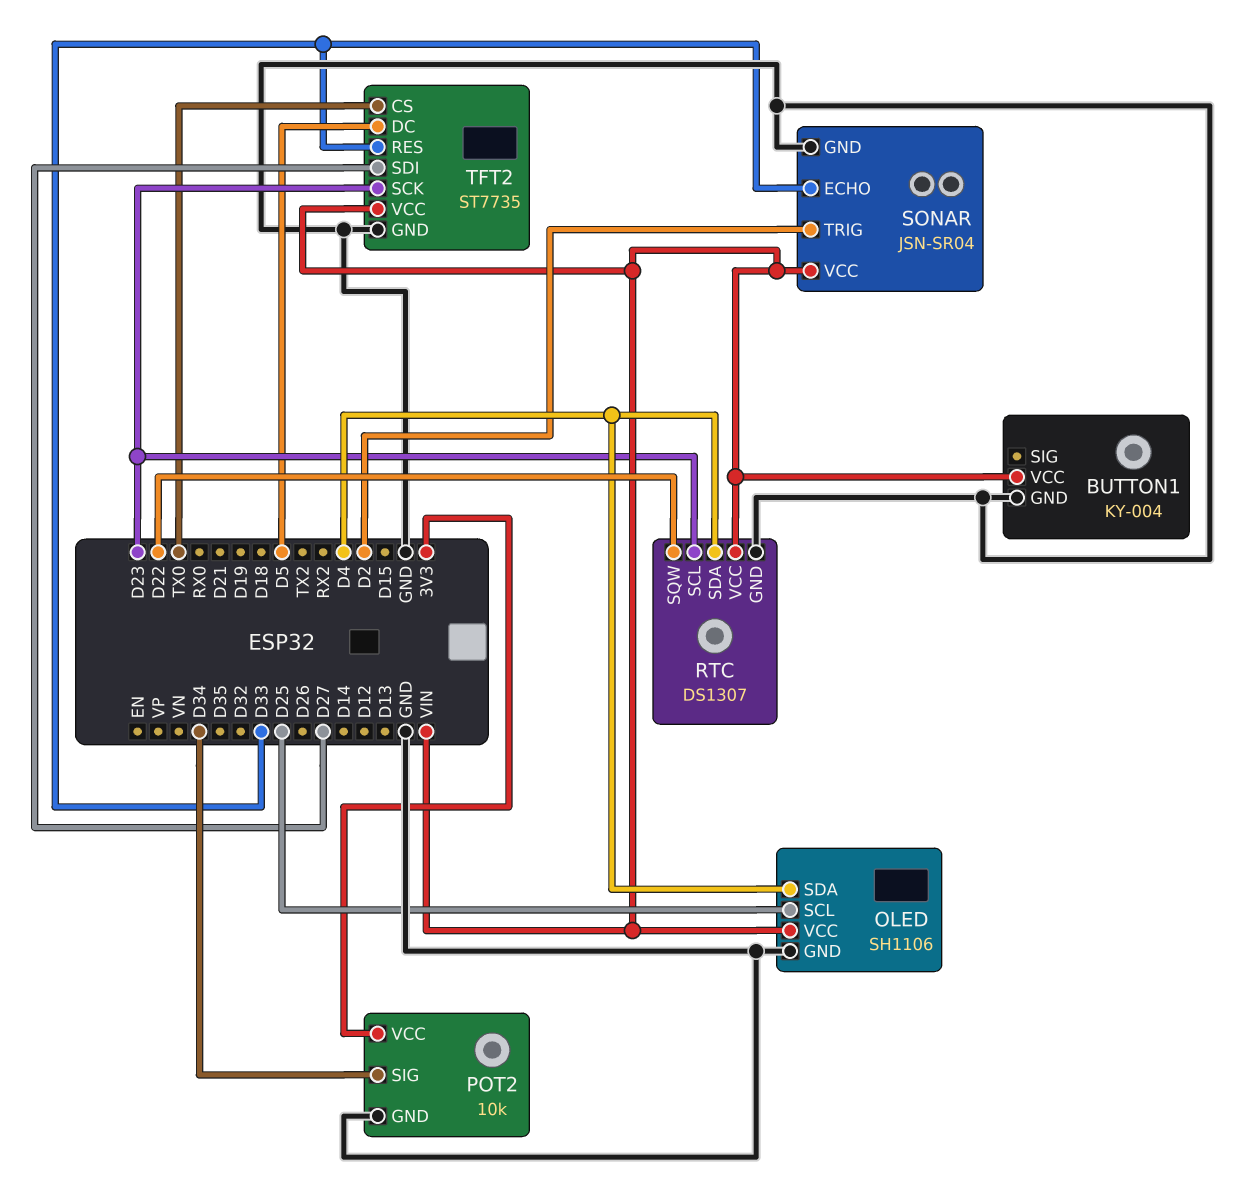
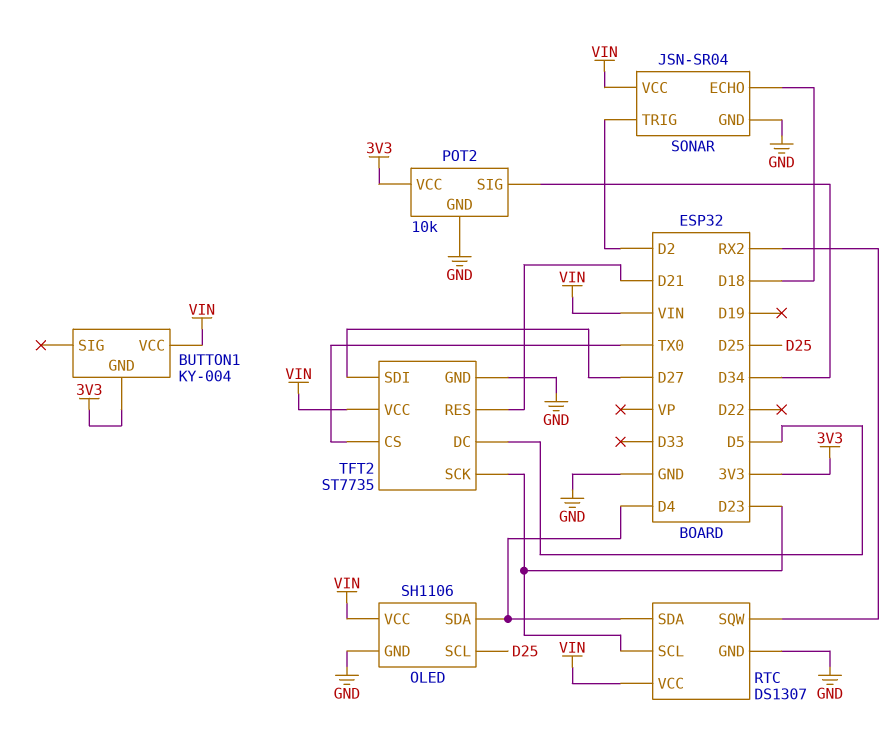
BUTTON1 pin GND: GND -> 3V3
RTC pin SQW: D22 -> RX2
SONAR pin ECHO: D33 -> D18
TFT2 pin RES: D33 -> D21

